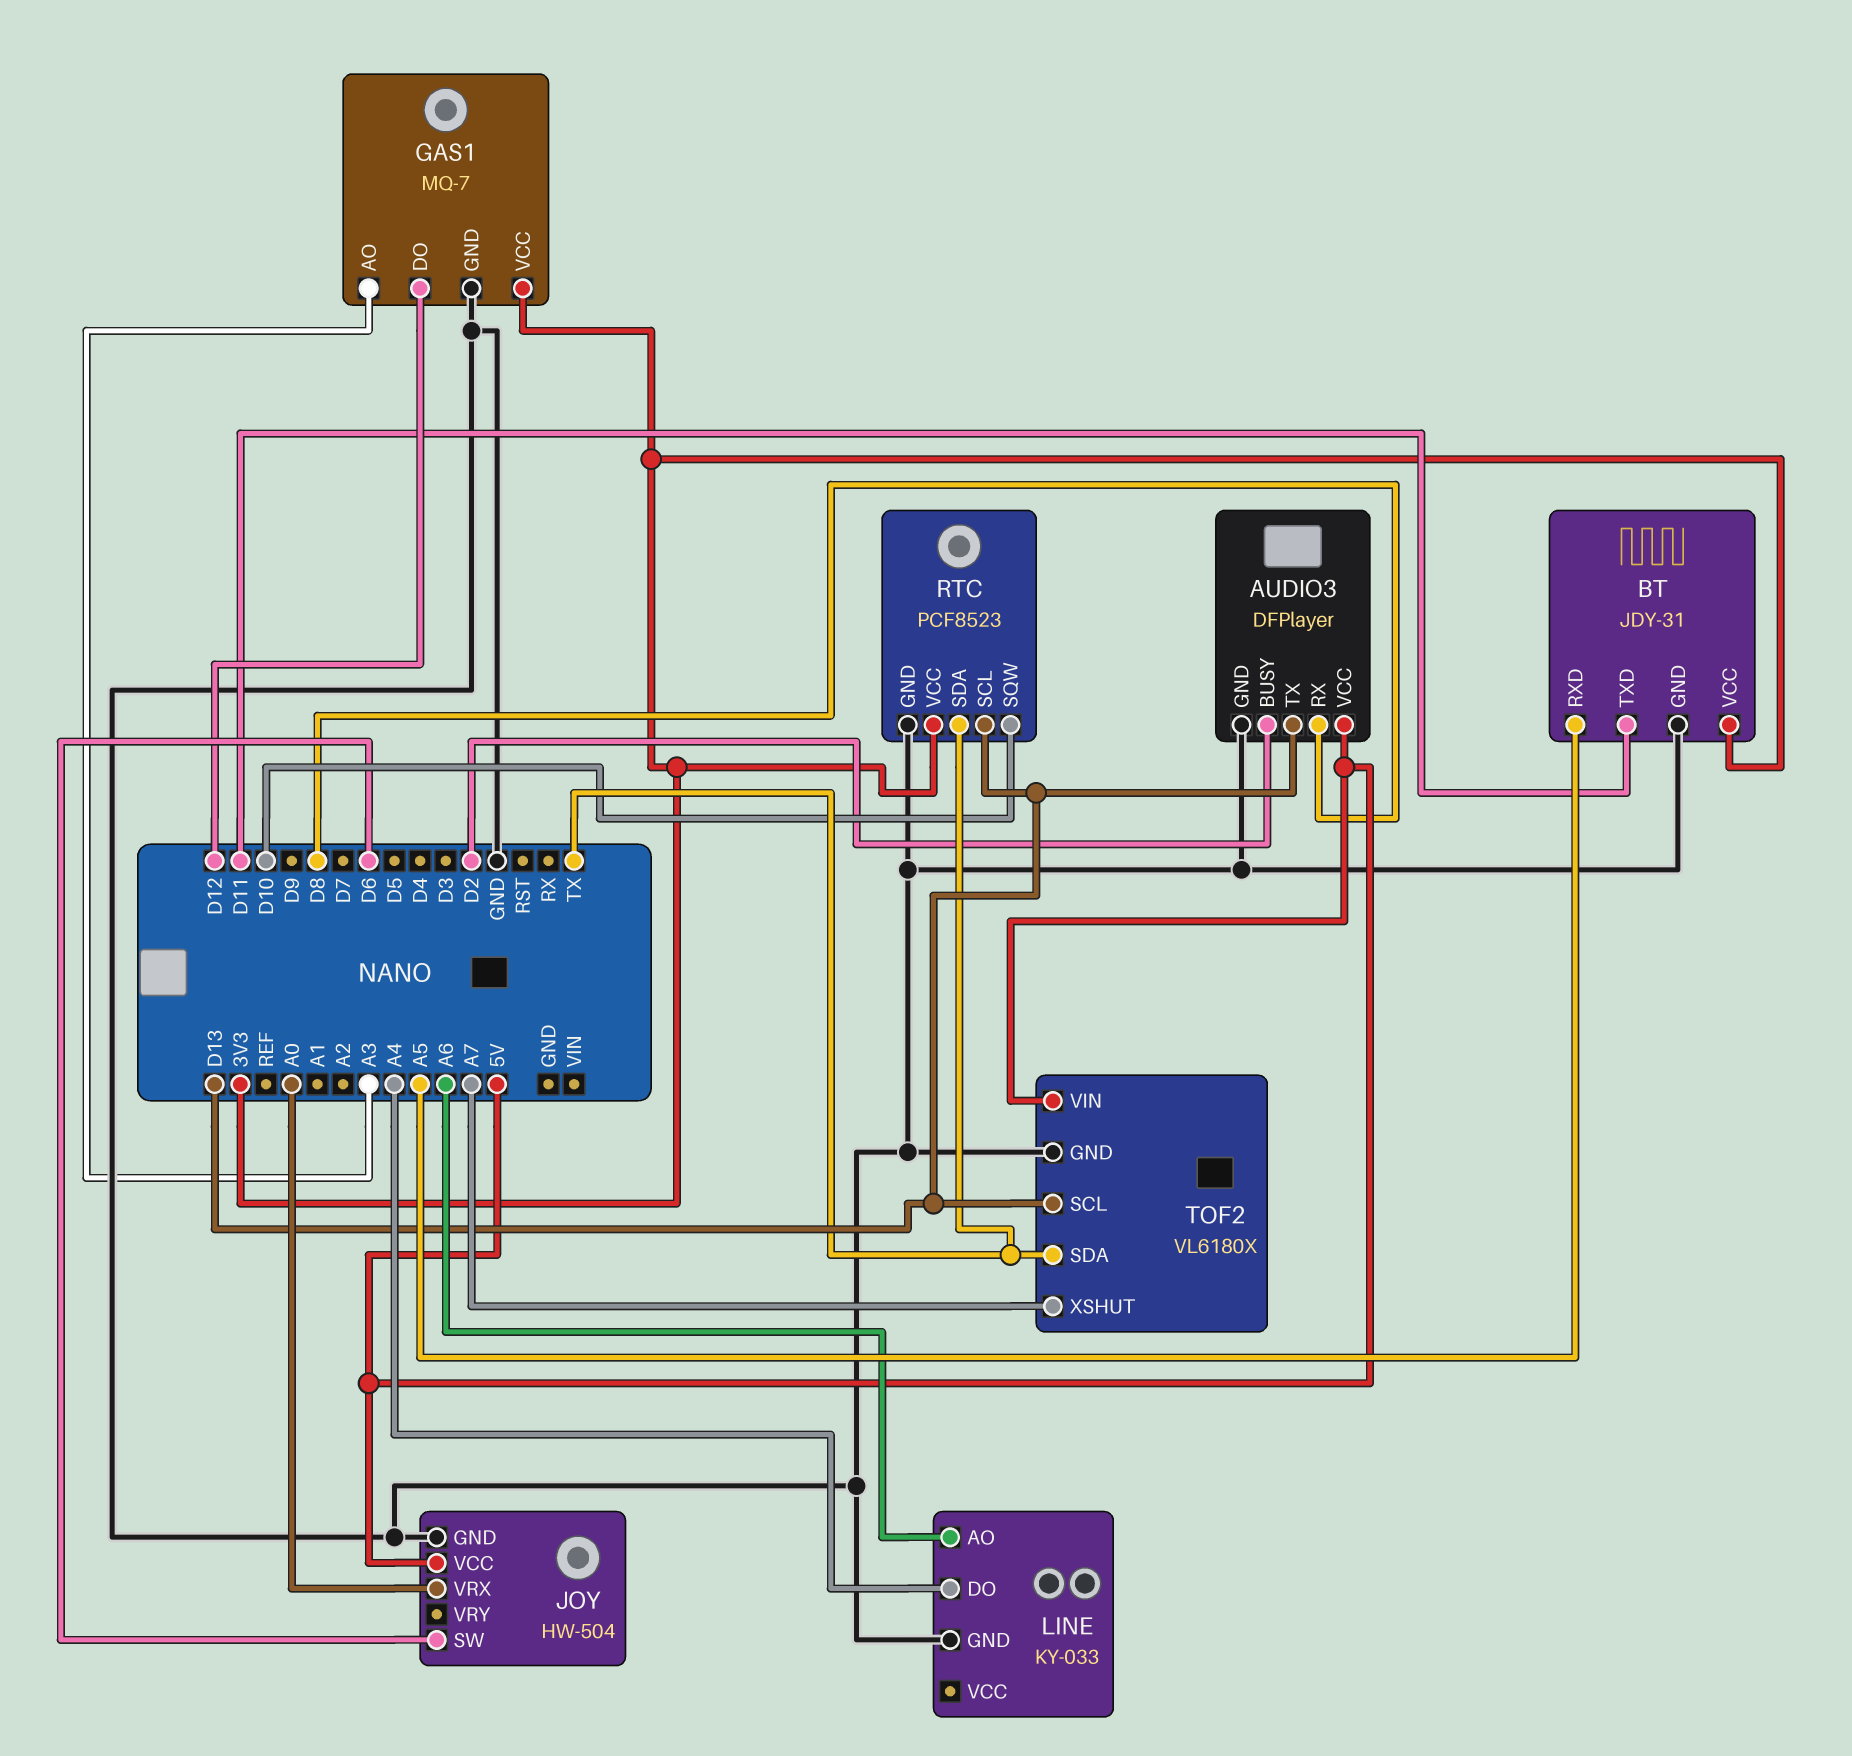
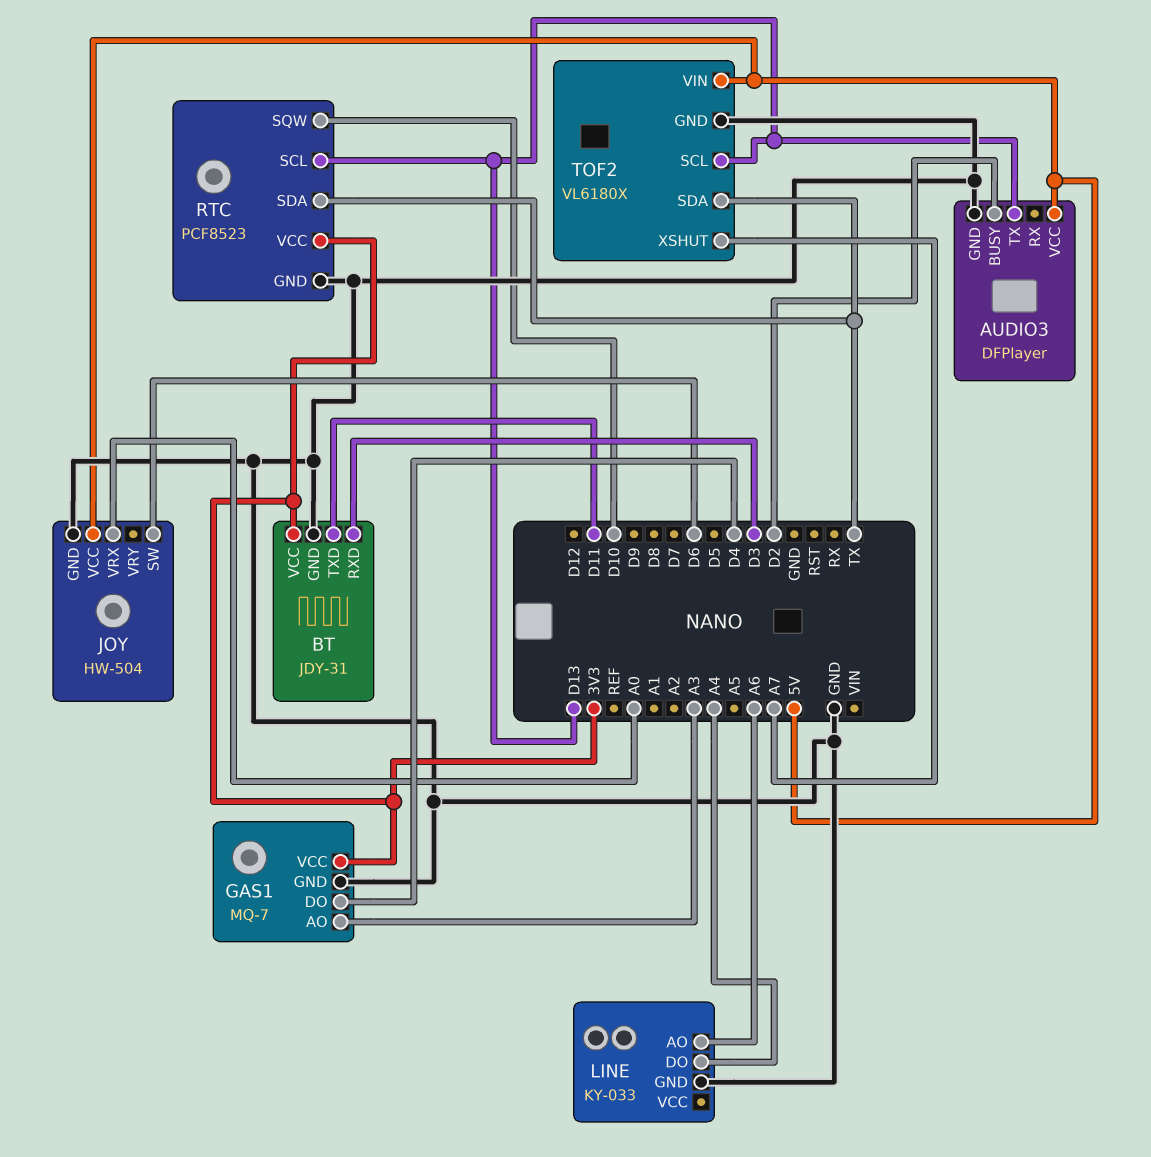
AUDIO3 pin RX: D8 -> none
BT pin RXD: A5 -> D3
GAS1 pin DO: D12 -> D4

